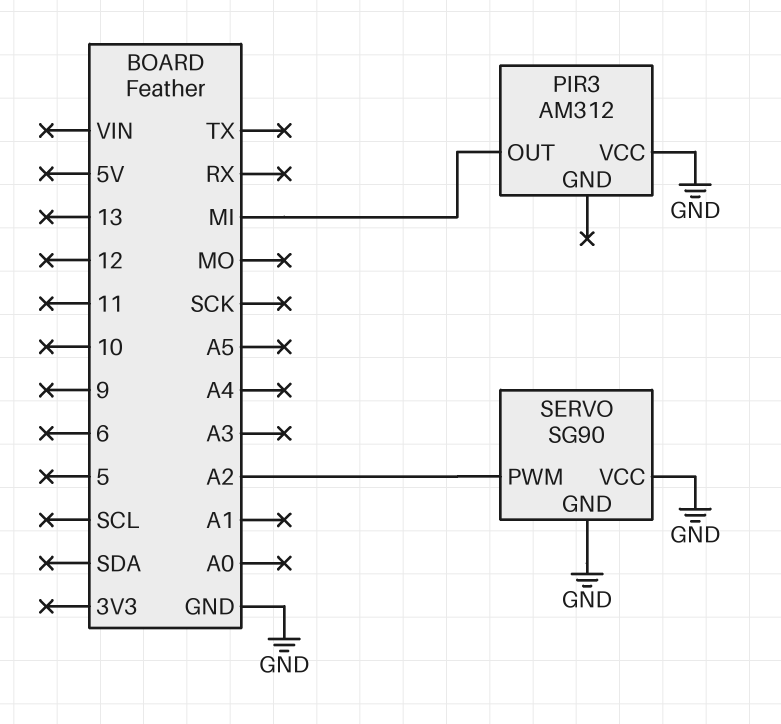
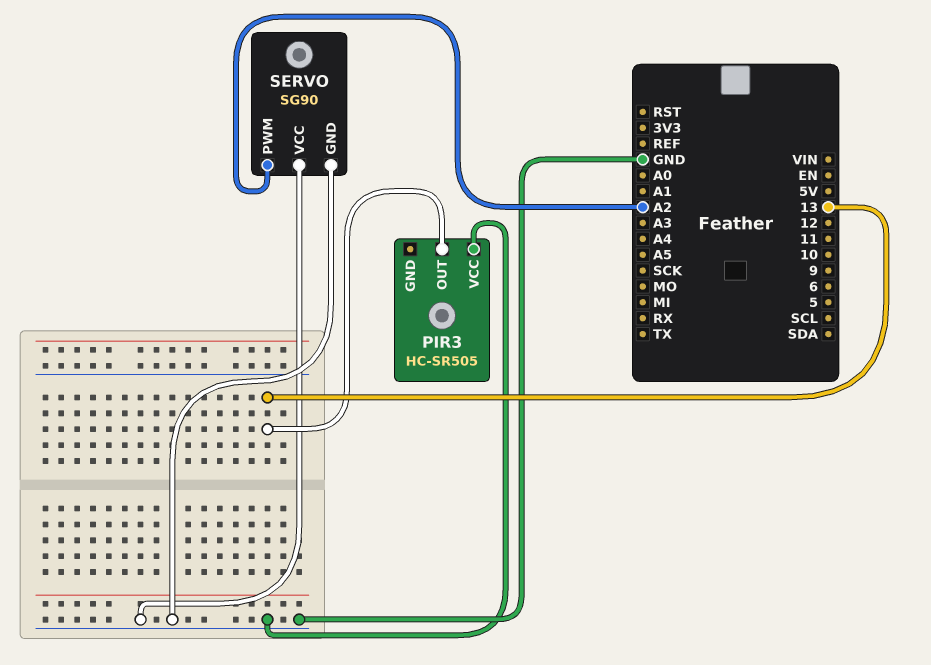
PIR3: AM312 -> HC-SR505
PIR3 pin OUT: MI -> 13

